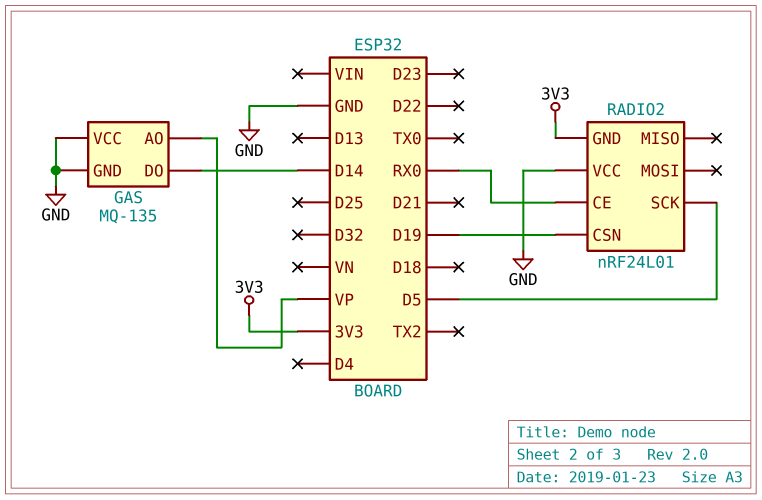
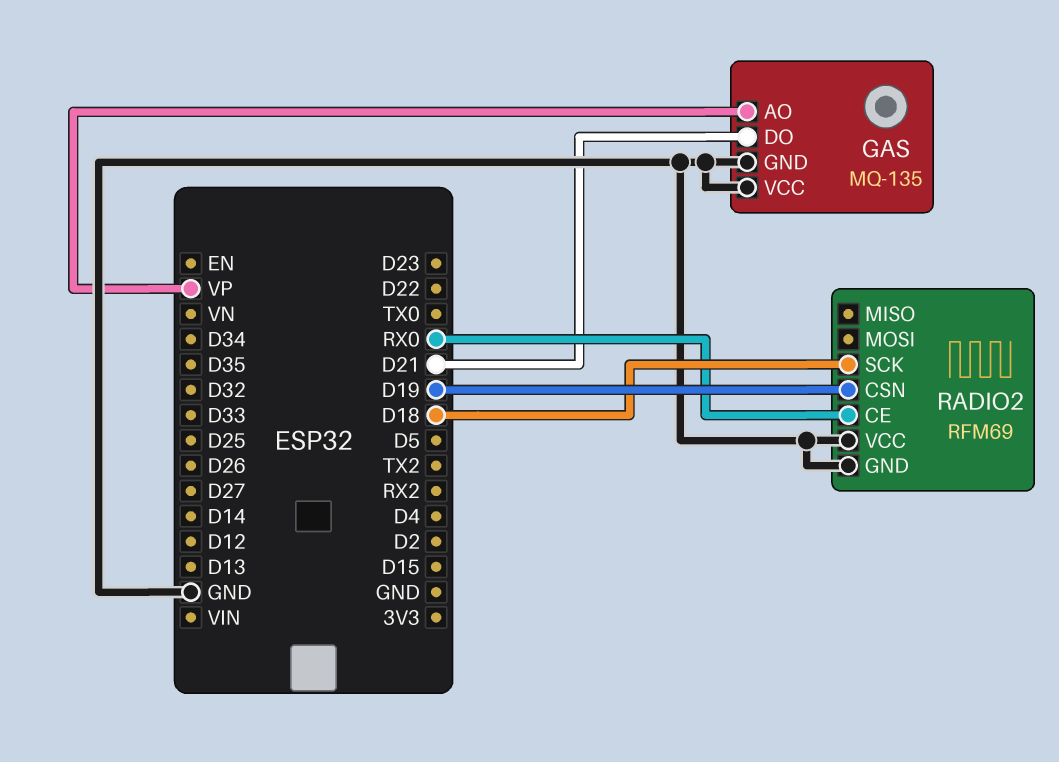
GAS pin DO: D14 -> D21
RADIO2: nRF24L01 -> RFM69
RADIO2 pin GND: 3V3 -> GND
RADIO2 pin SCK: D5 -> D18

